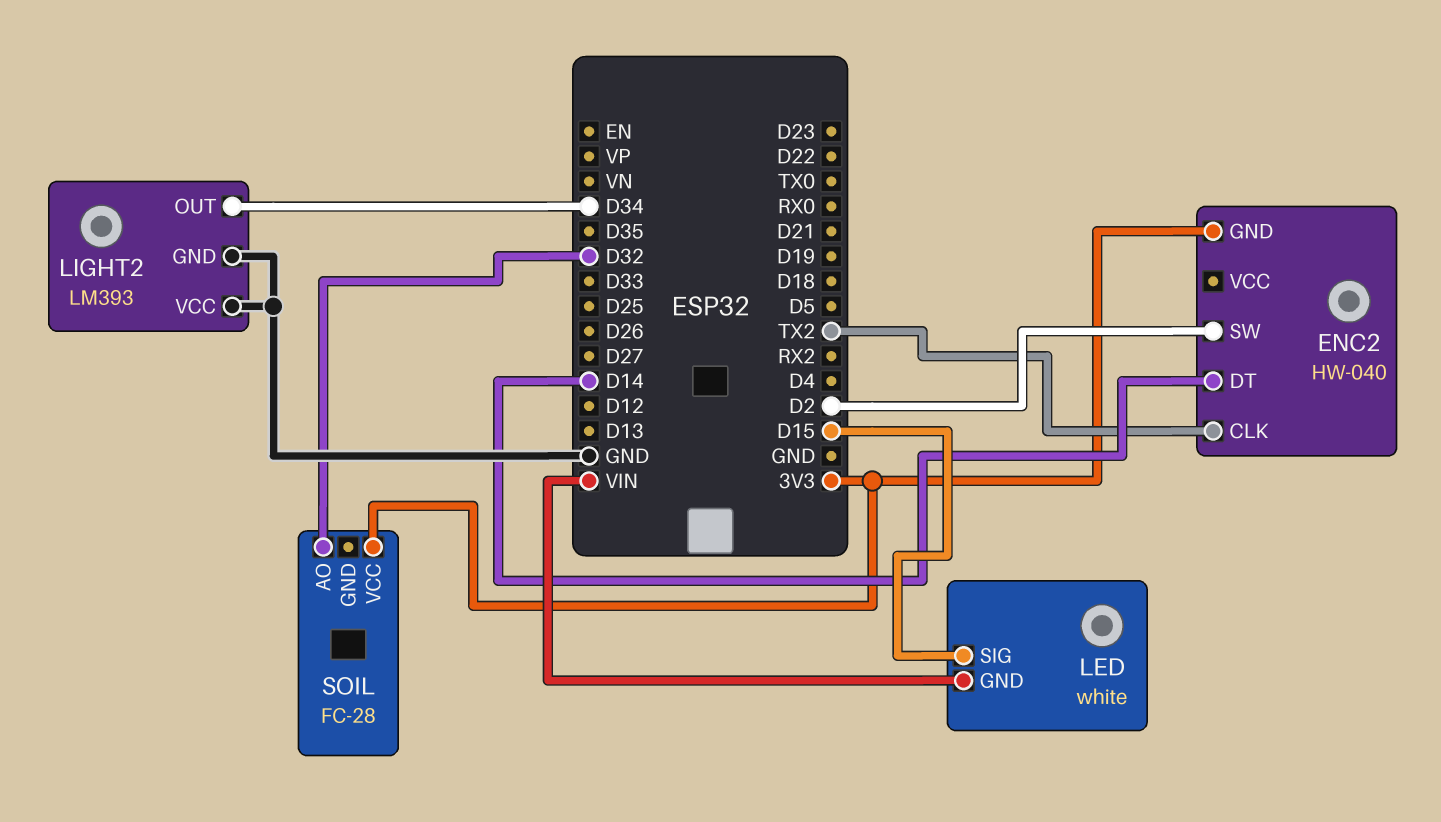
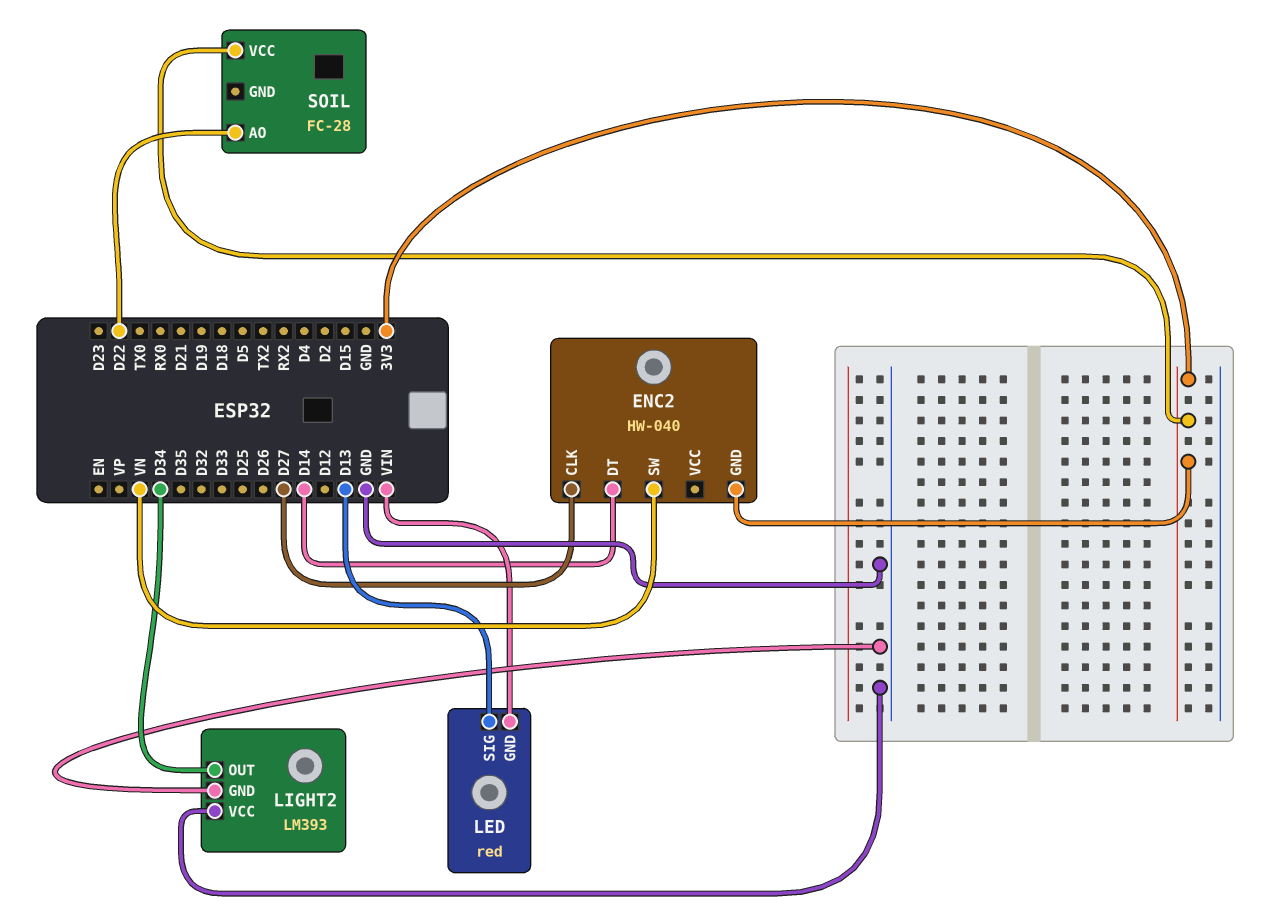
ENC2 pin CLK: TX2 -> D27
ENC2 pin SW: D2 -> VN
LED: white -> red
LED pin SIG: D15 -> D13
SOIL pin AO: D32 -> D22

